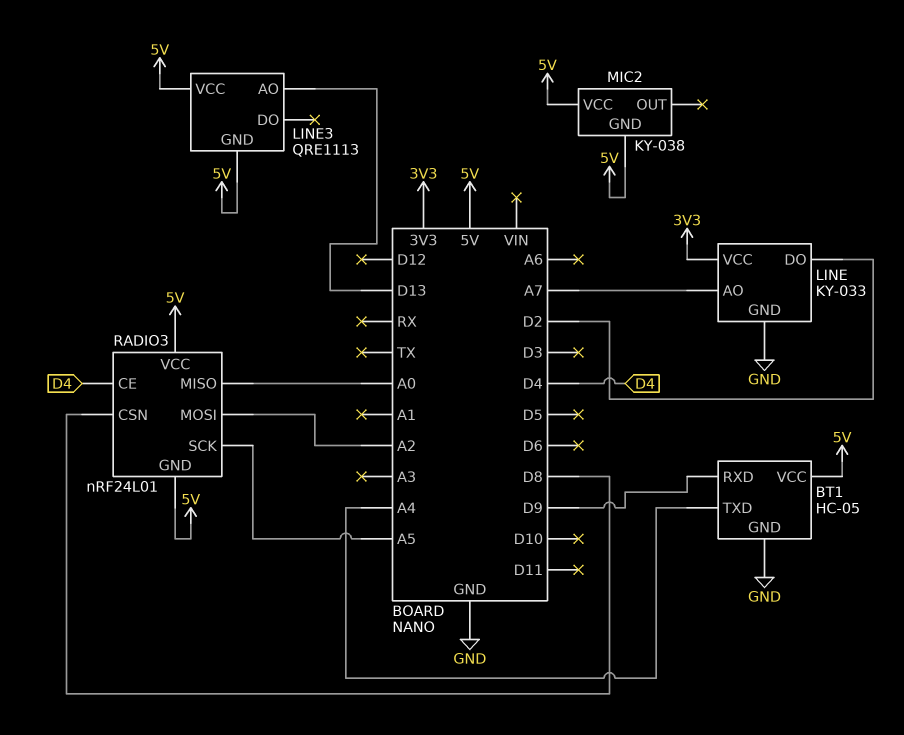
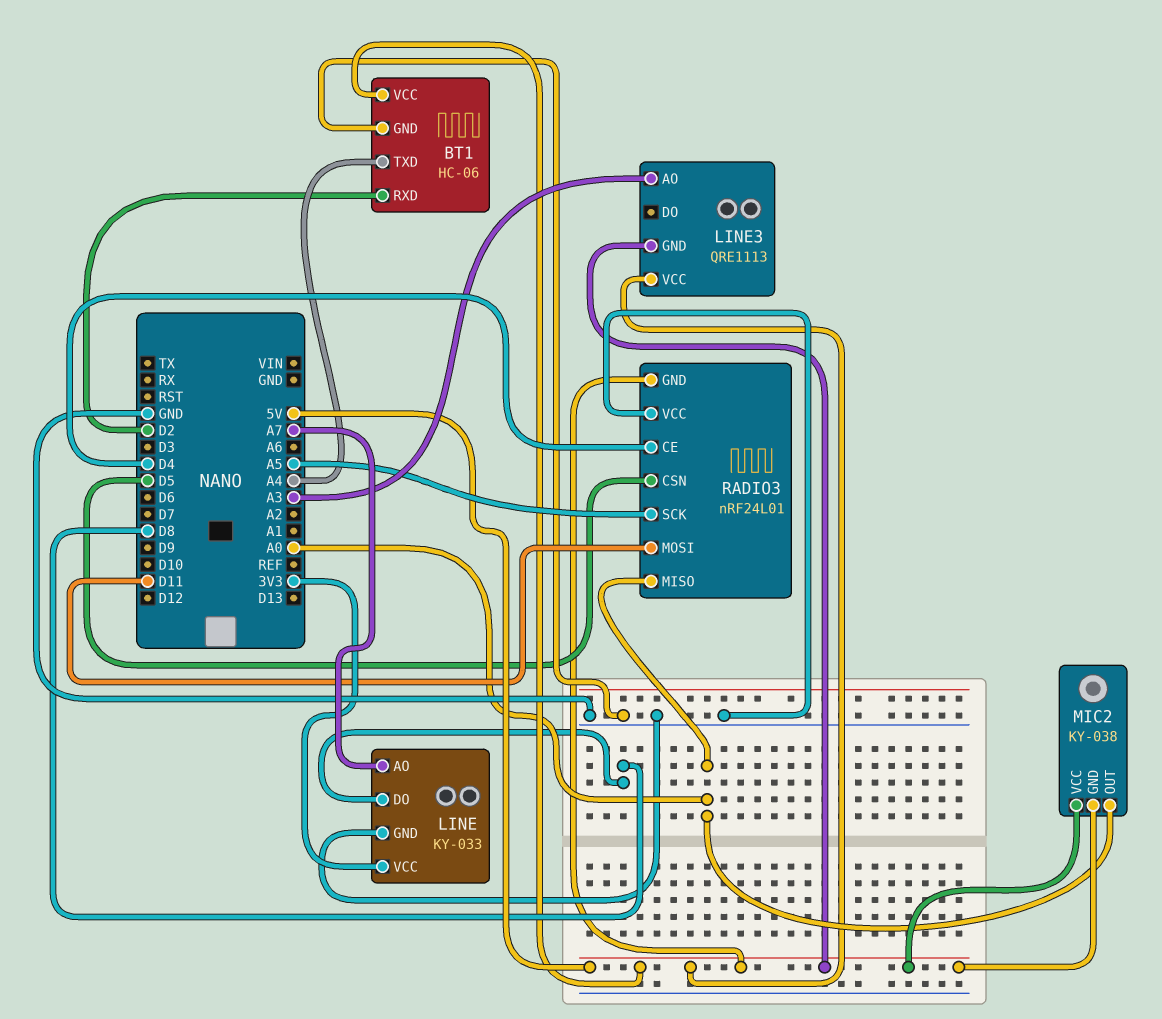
BT1: HC-05 -> HC-06
BT1 pin RXD: D9 -> D2
LINE pin DO: D2 -> D8
LINE3 pin AO: D13 -> A3
MIC2 pin OUT: none -> A0
RADIO3 pin CSN: D8 -> D5
RADIO3 pin MOSI: A2 -> D11
RADIO3 pin VCC: 5V -> GND

